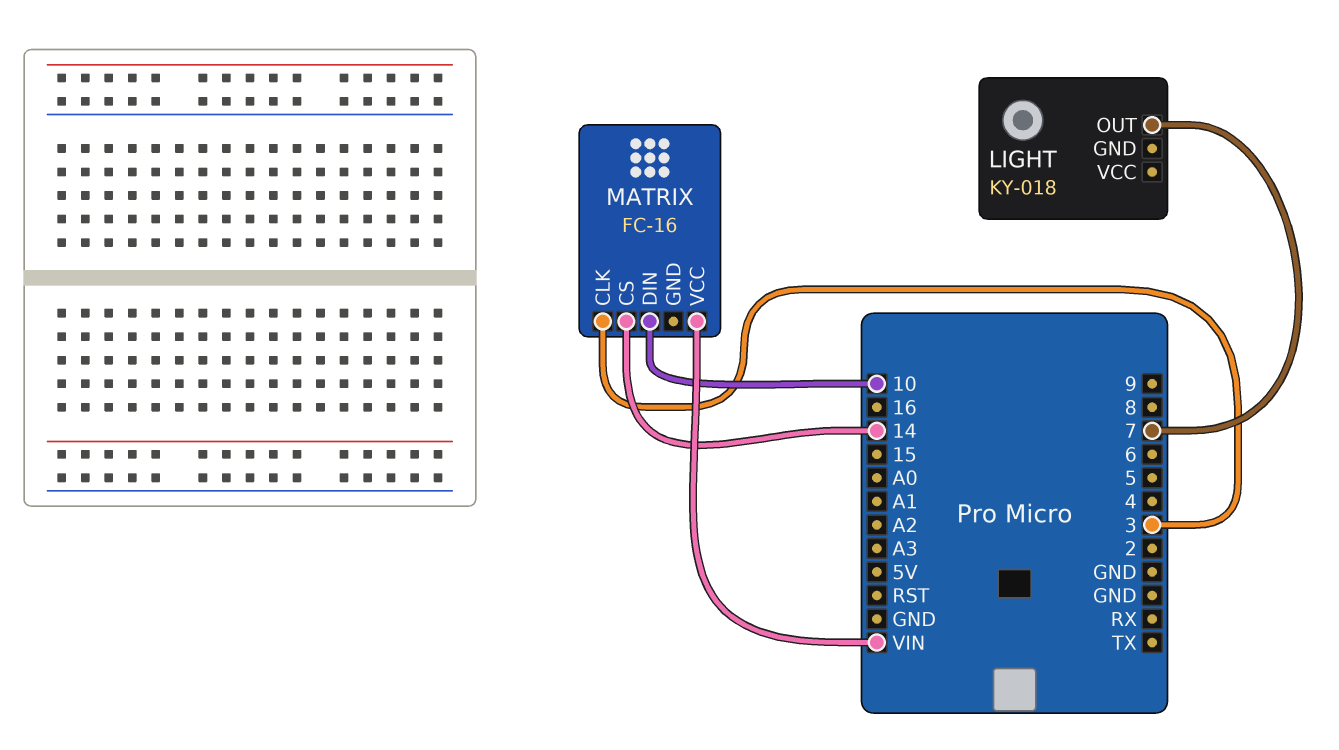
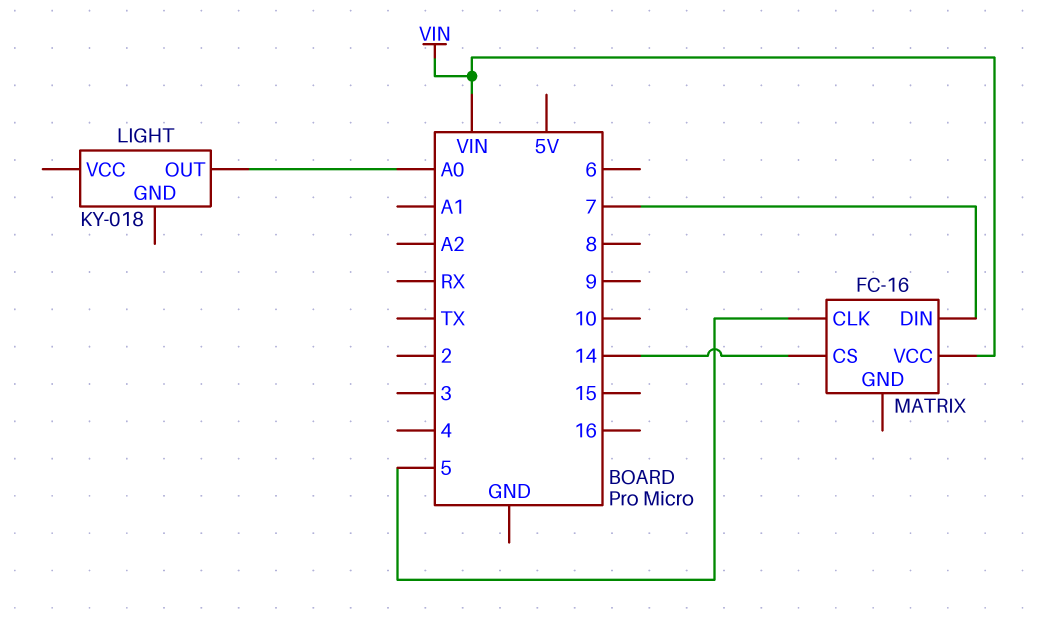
LIGHT pin OUT: 7 -> A0
MATRIX pin CLK: 3 -> 5
MATRIX pin DIN: 10 -> 7

